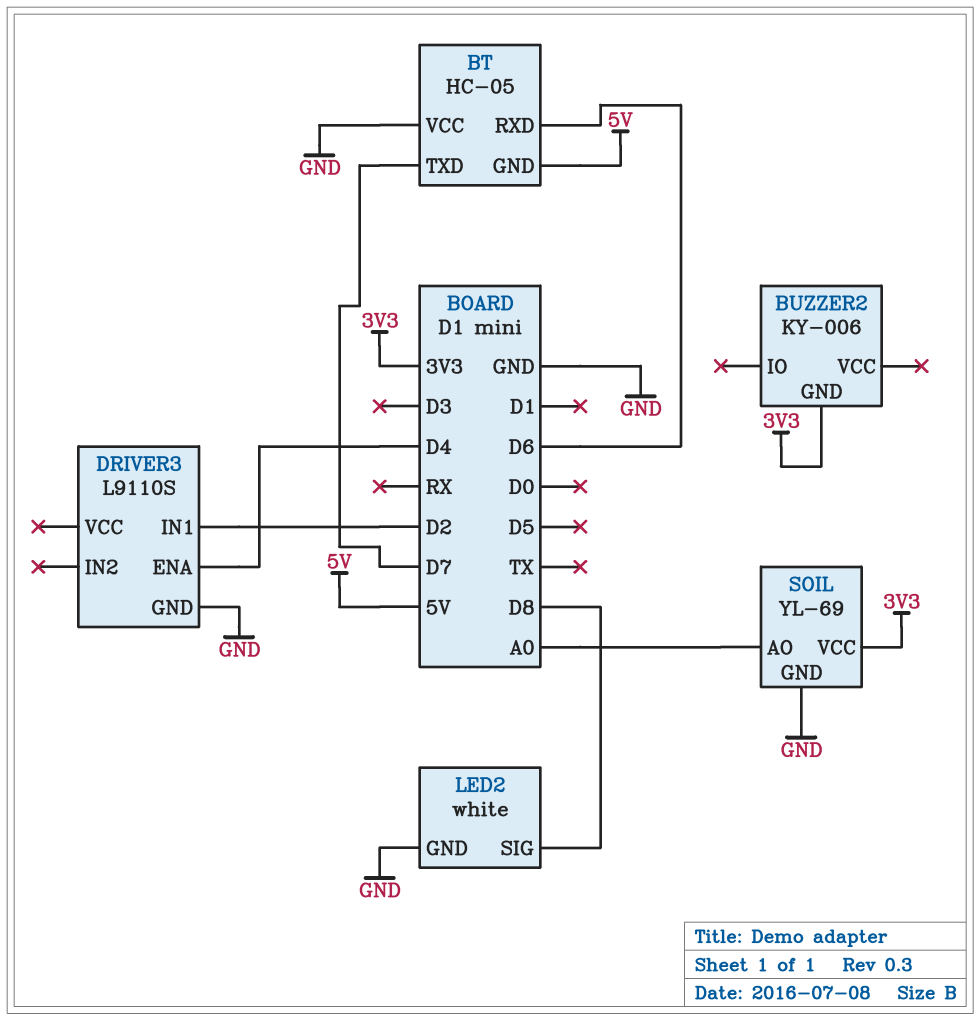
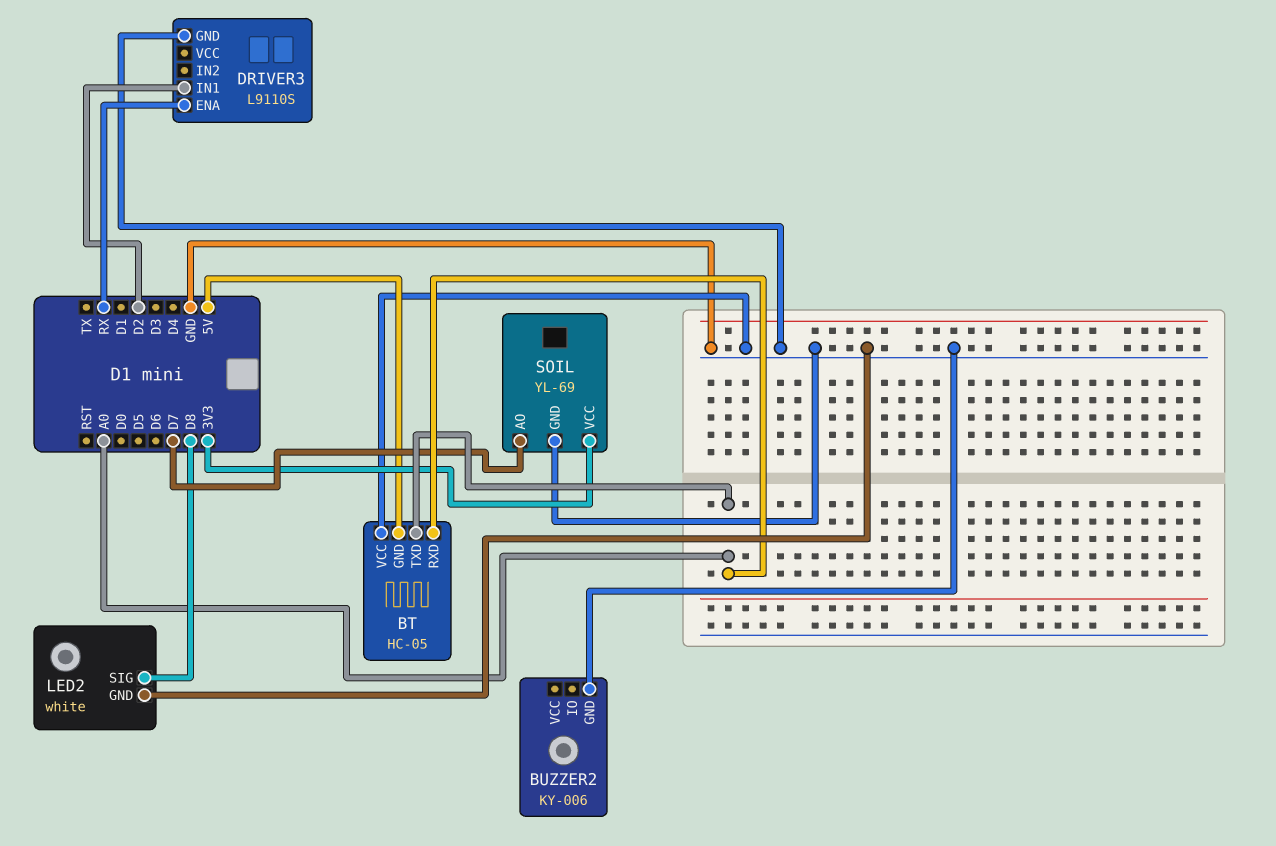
BT pin RXD: D6 -> A0
BT pin TXD: D7 -> A0
BUZZER2 pin GND: 3V3 -> GND
DRIVER3 pin ENA: D4 -> RX
SOIL pin AO: A0 -> D7

